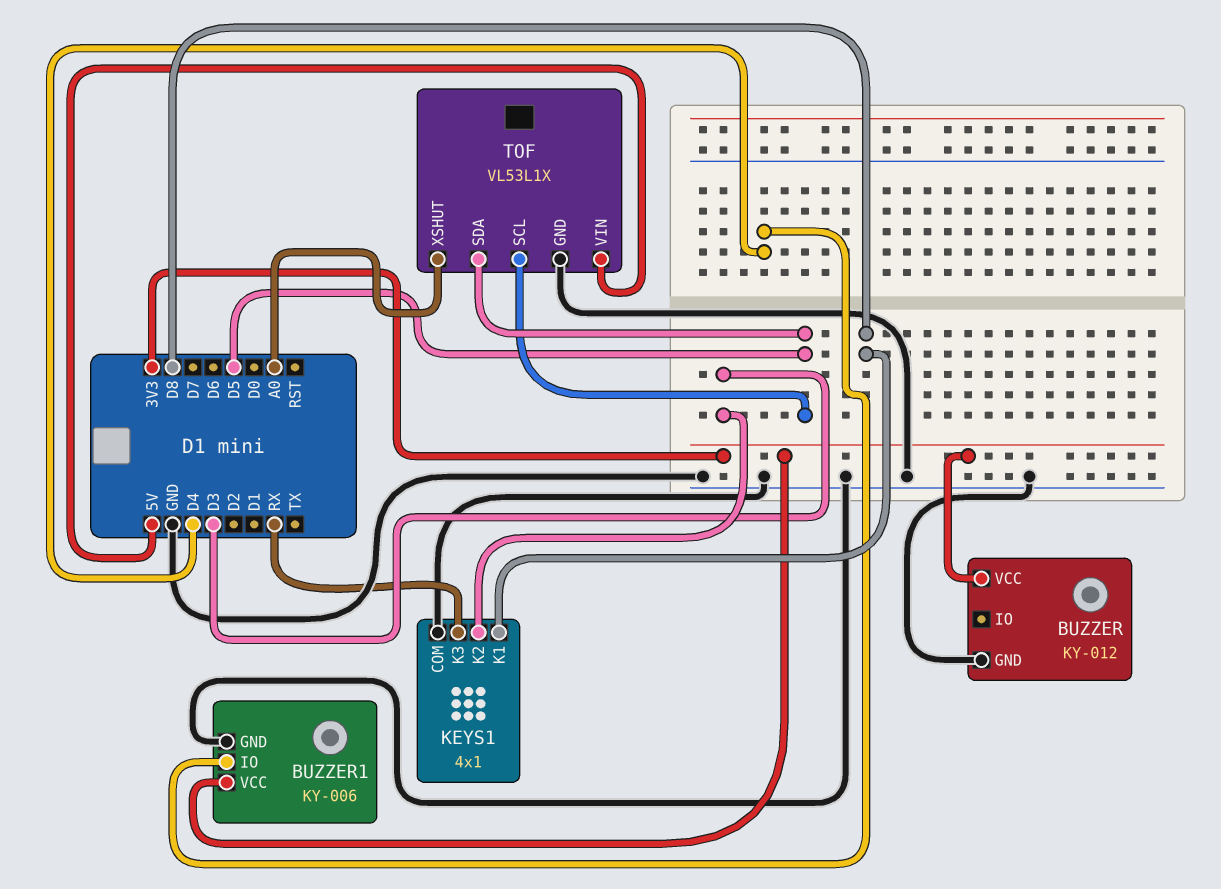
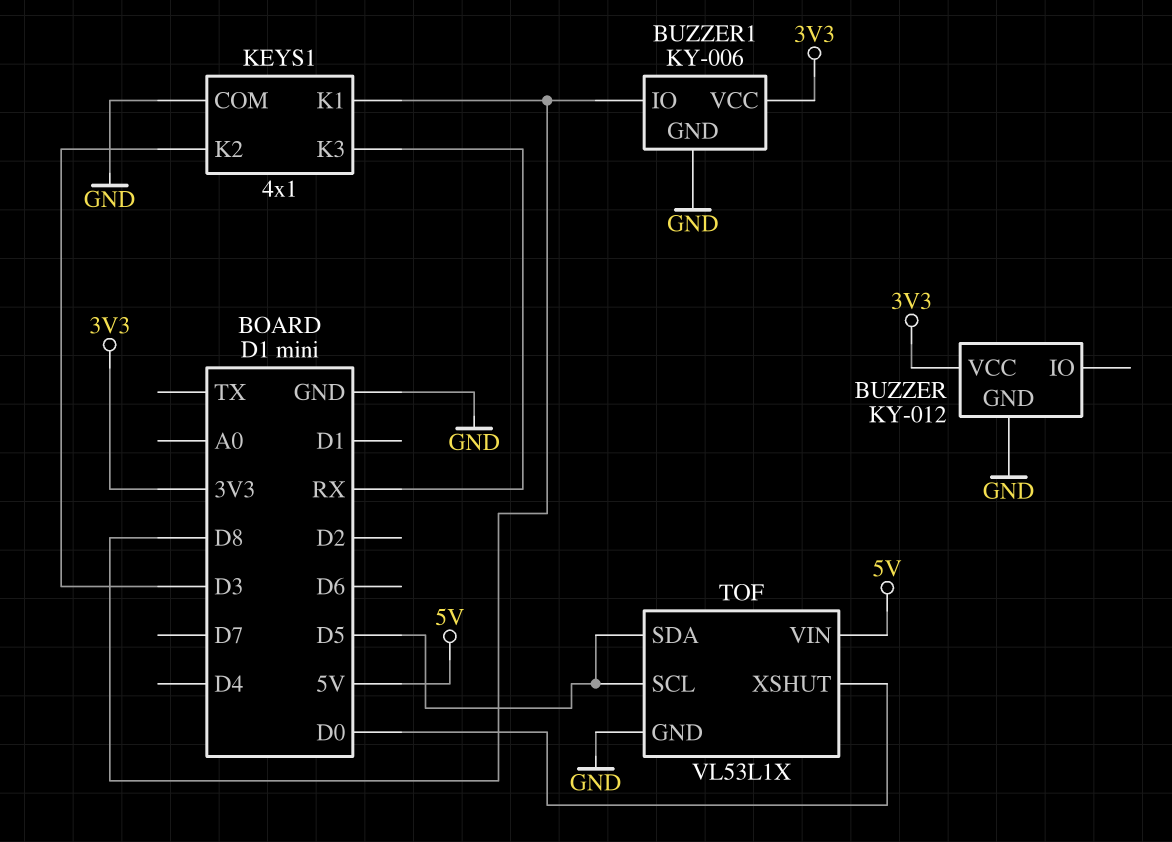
BUZZER1 pin IO: D4 -> D8
TOF pin XSHUT: A0 -> D0

